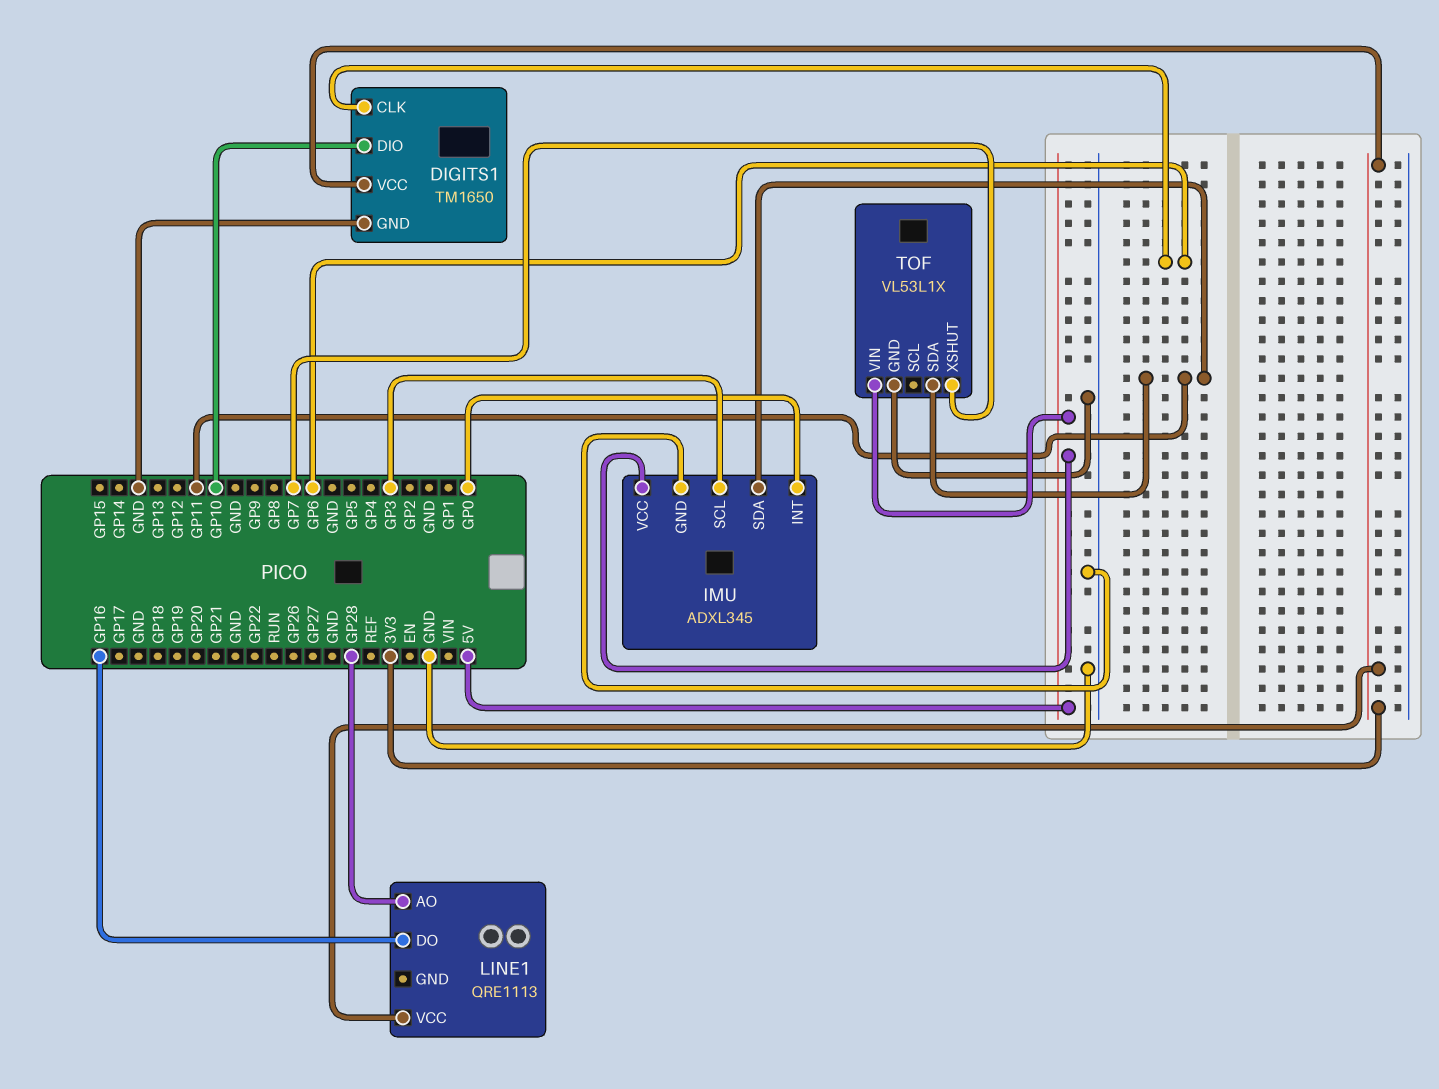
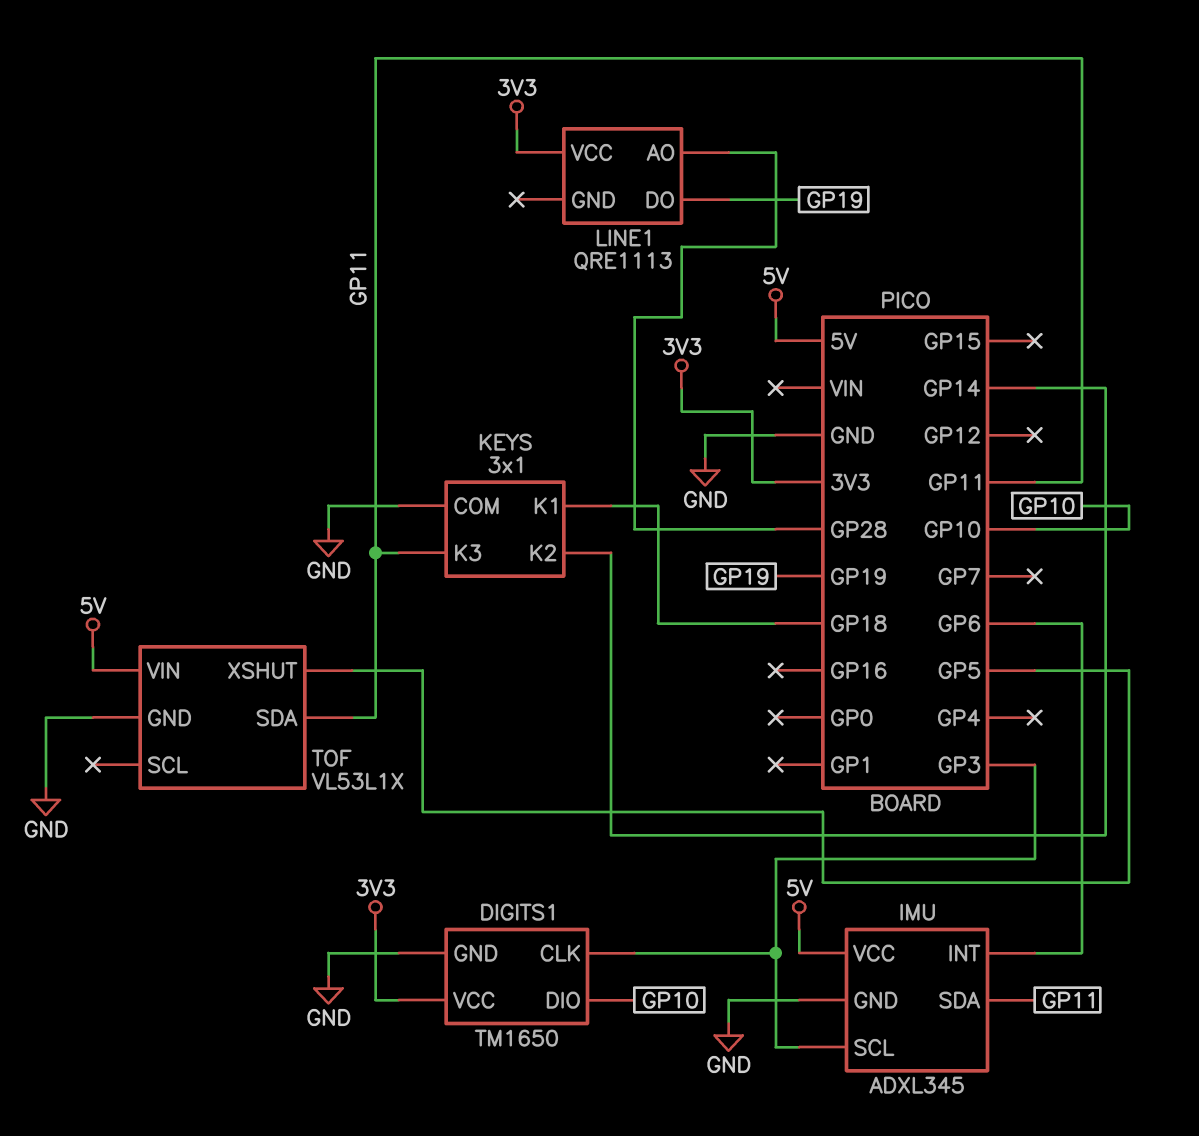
DIGITS1 pin CLK: GP6 -> GP3
IMU pin INT: GP0 -> GP6
KEYS: none -> 3x1
KEYS pin COM: none -> GND
KEYS pin K1: none -> GP18
KEYS pin K2: none -> GP14
KEYS pin K3: none -> GP11
LINE1 pin DO: GP16 -> GP19
TOF pin XSHUT: GP7 -> GP5

